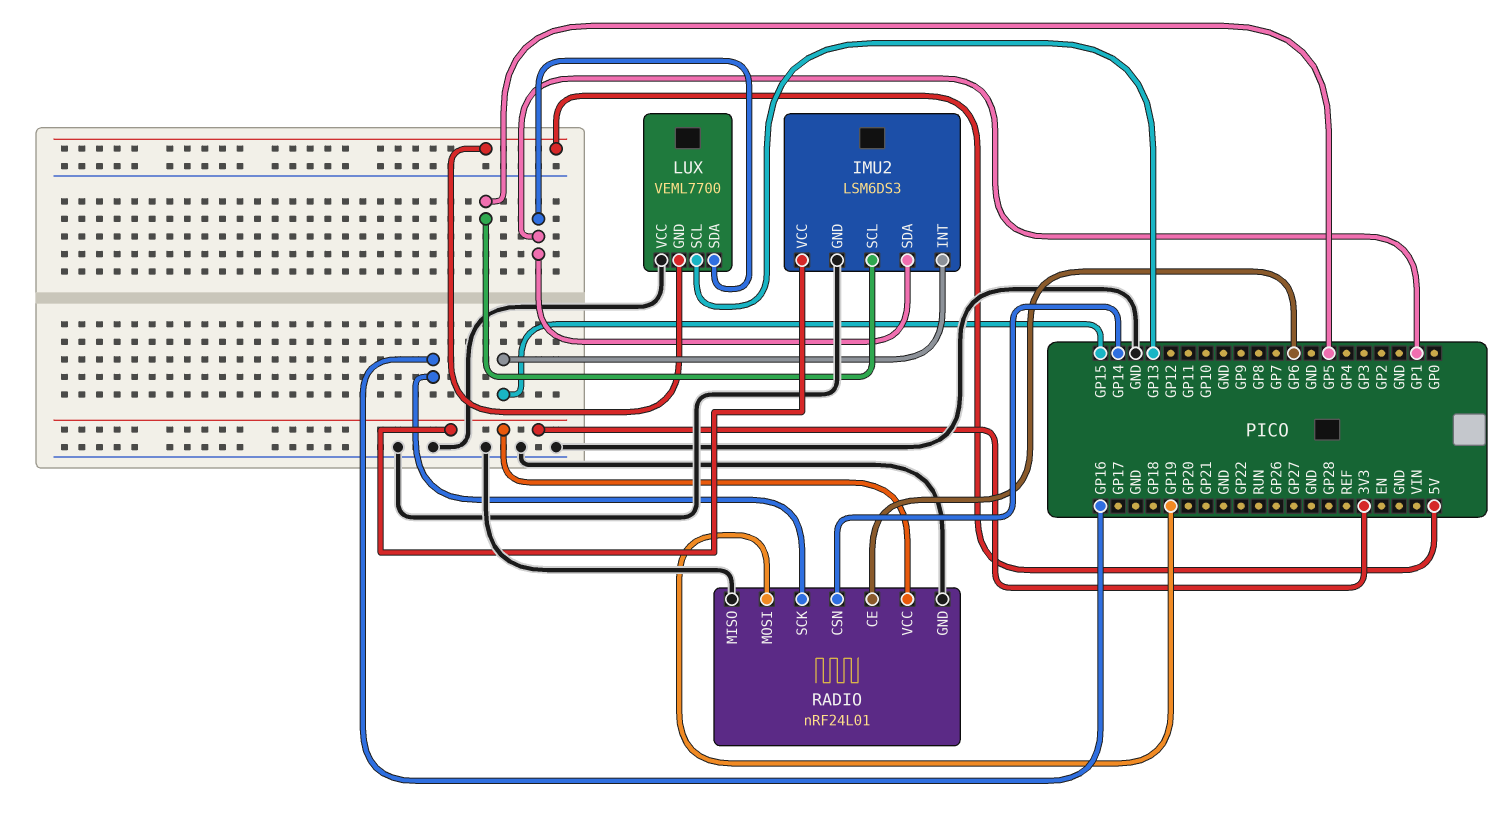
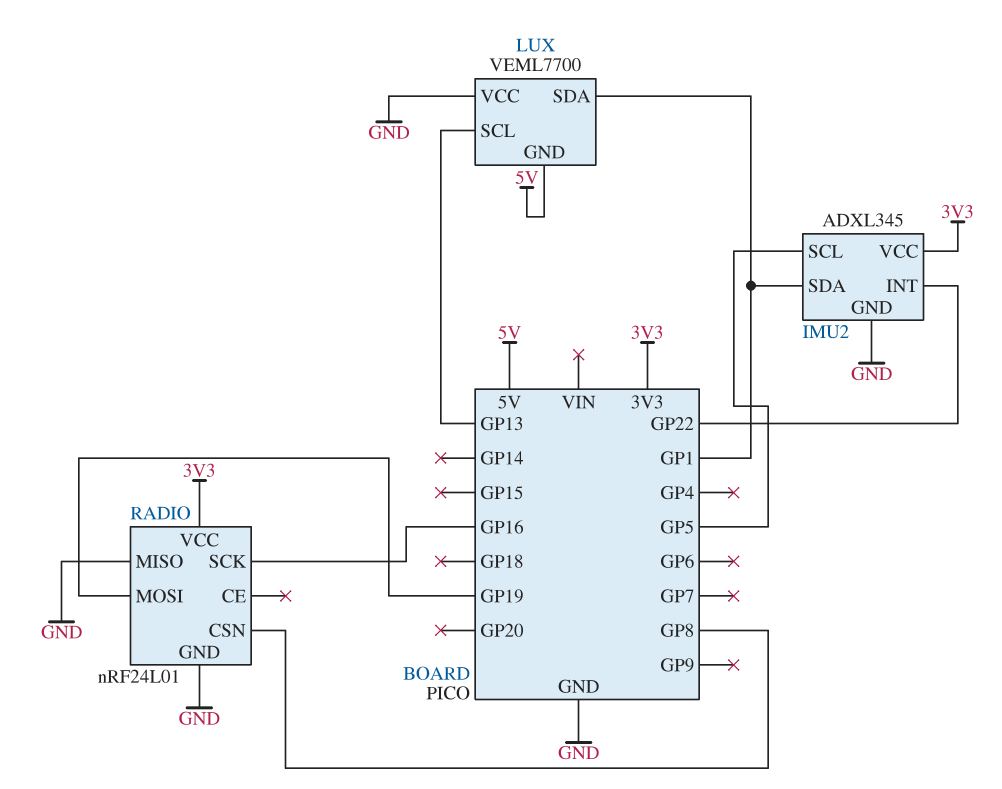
IMU2: LSM6DS3 -> ADXL345
IMU2 pin INT: GP15 -> GP22
RADIO pin CE: GP6 -> none
RADIO pin CSN: GP14 -> GP8

